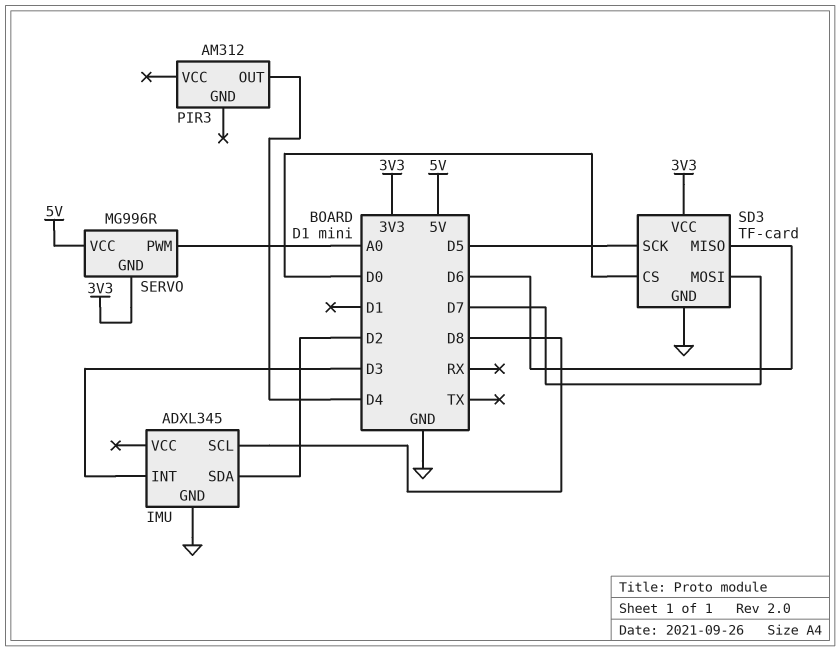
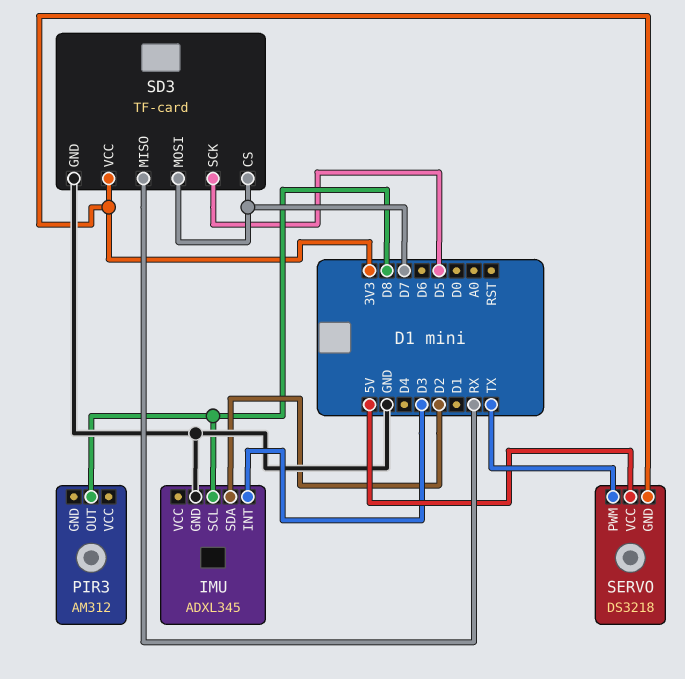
PIR3 pin OUT: D4 -> D8
SD3 pin CS: D0 -> D7
SD3 pin MISO: D6 -> RX
SERVO: MG996R -> DS3218
SERVO pin PWM: A0 -> TX

